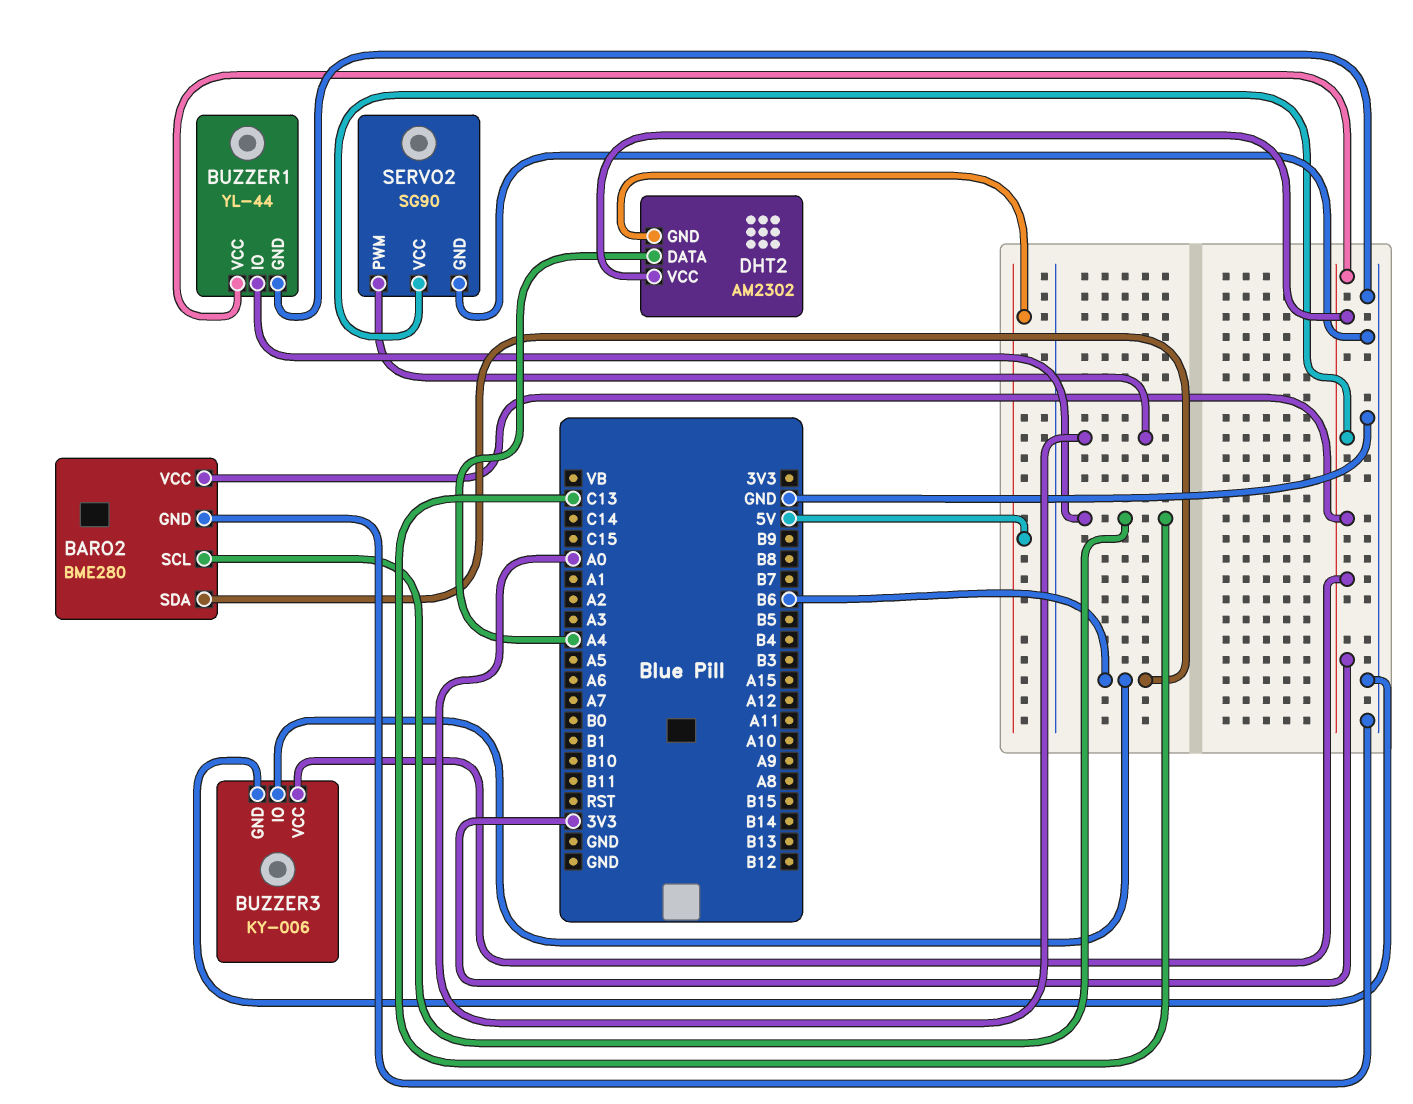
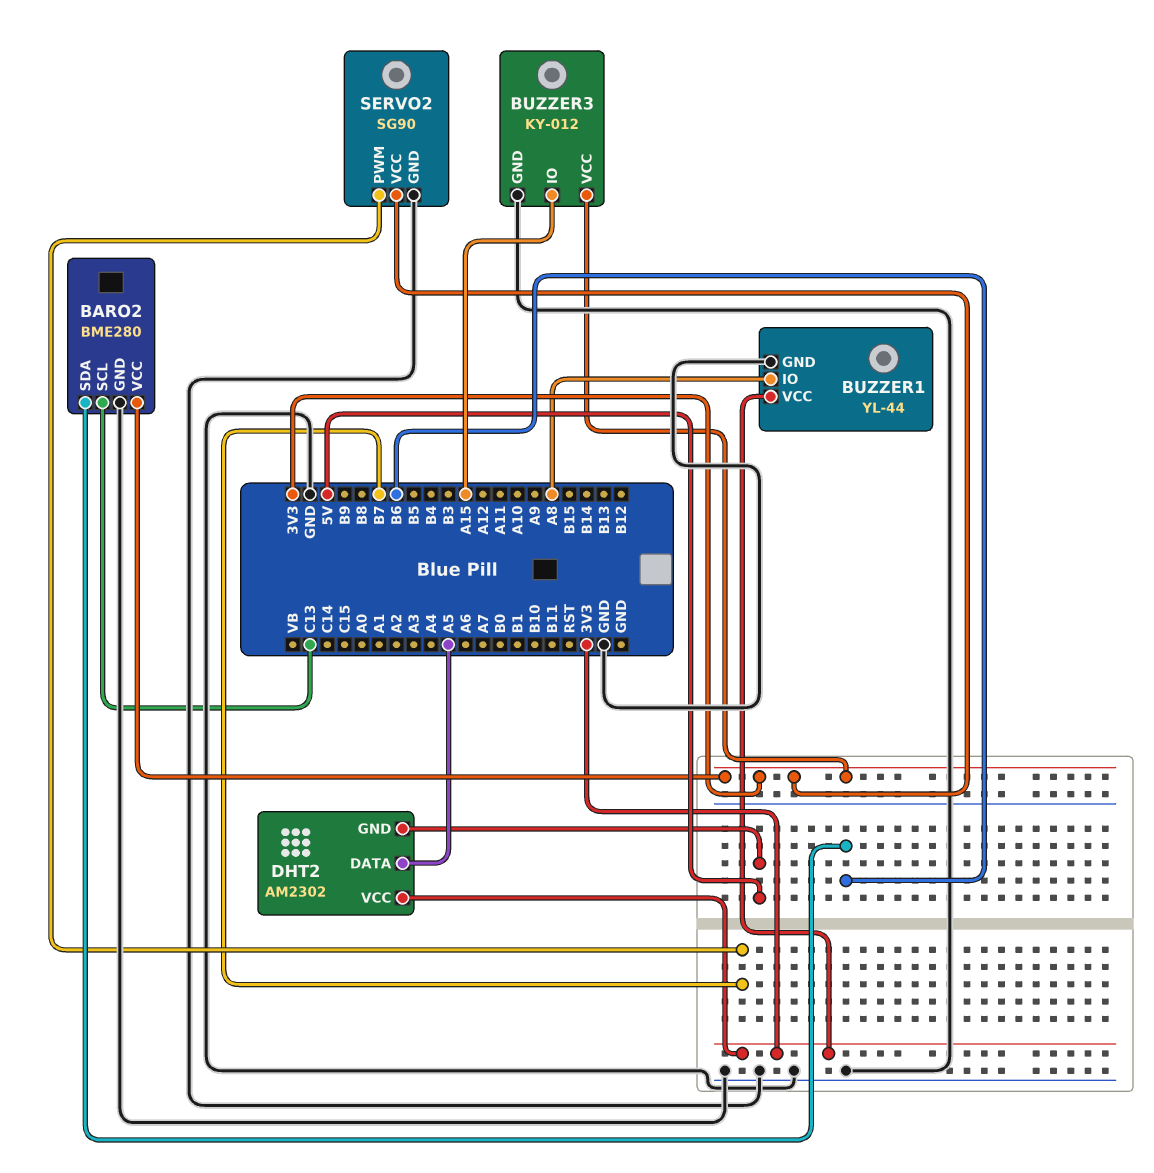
BUZZER1 pin IO: C13 -> A8
BUZZER3: KY-006 -> KY-012
BUZZER3 pin IO: B6 -> A15
DHT2 pin DATA: A4 -> A5
SERVO2 pin PWM: A0 -> B7

